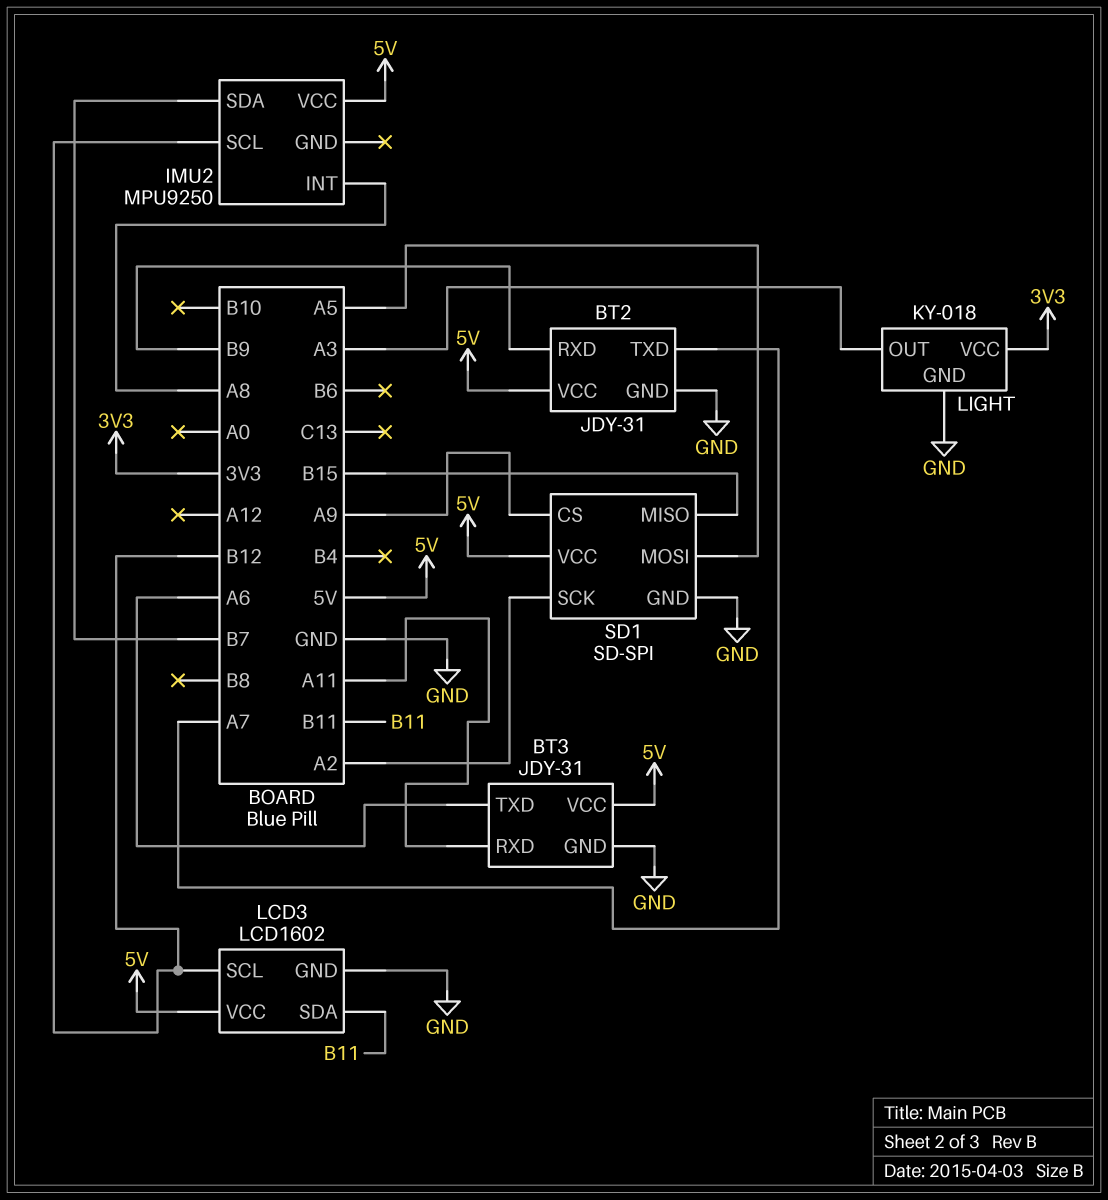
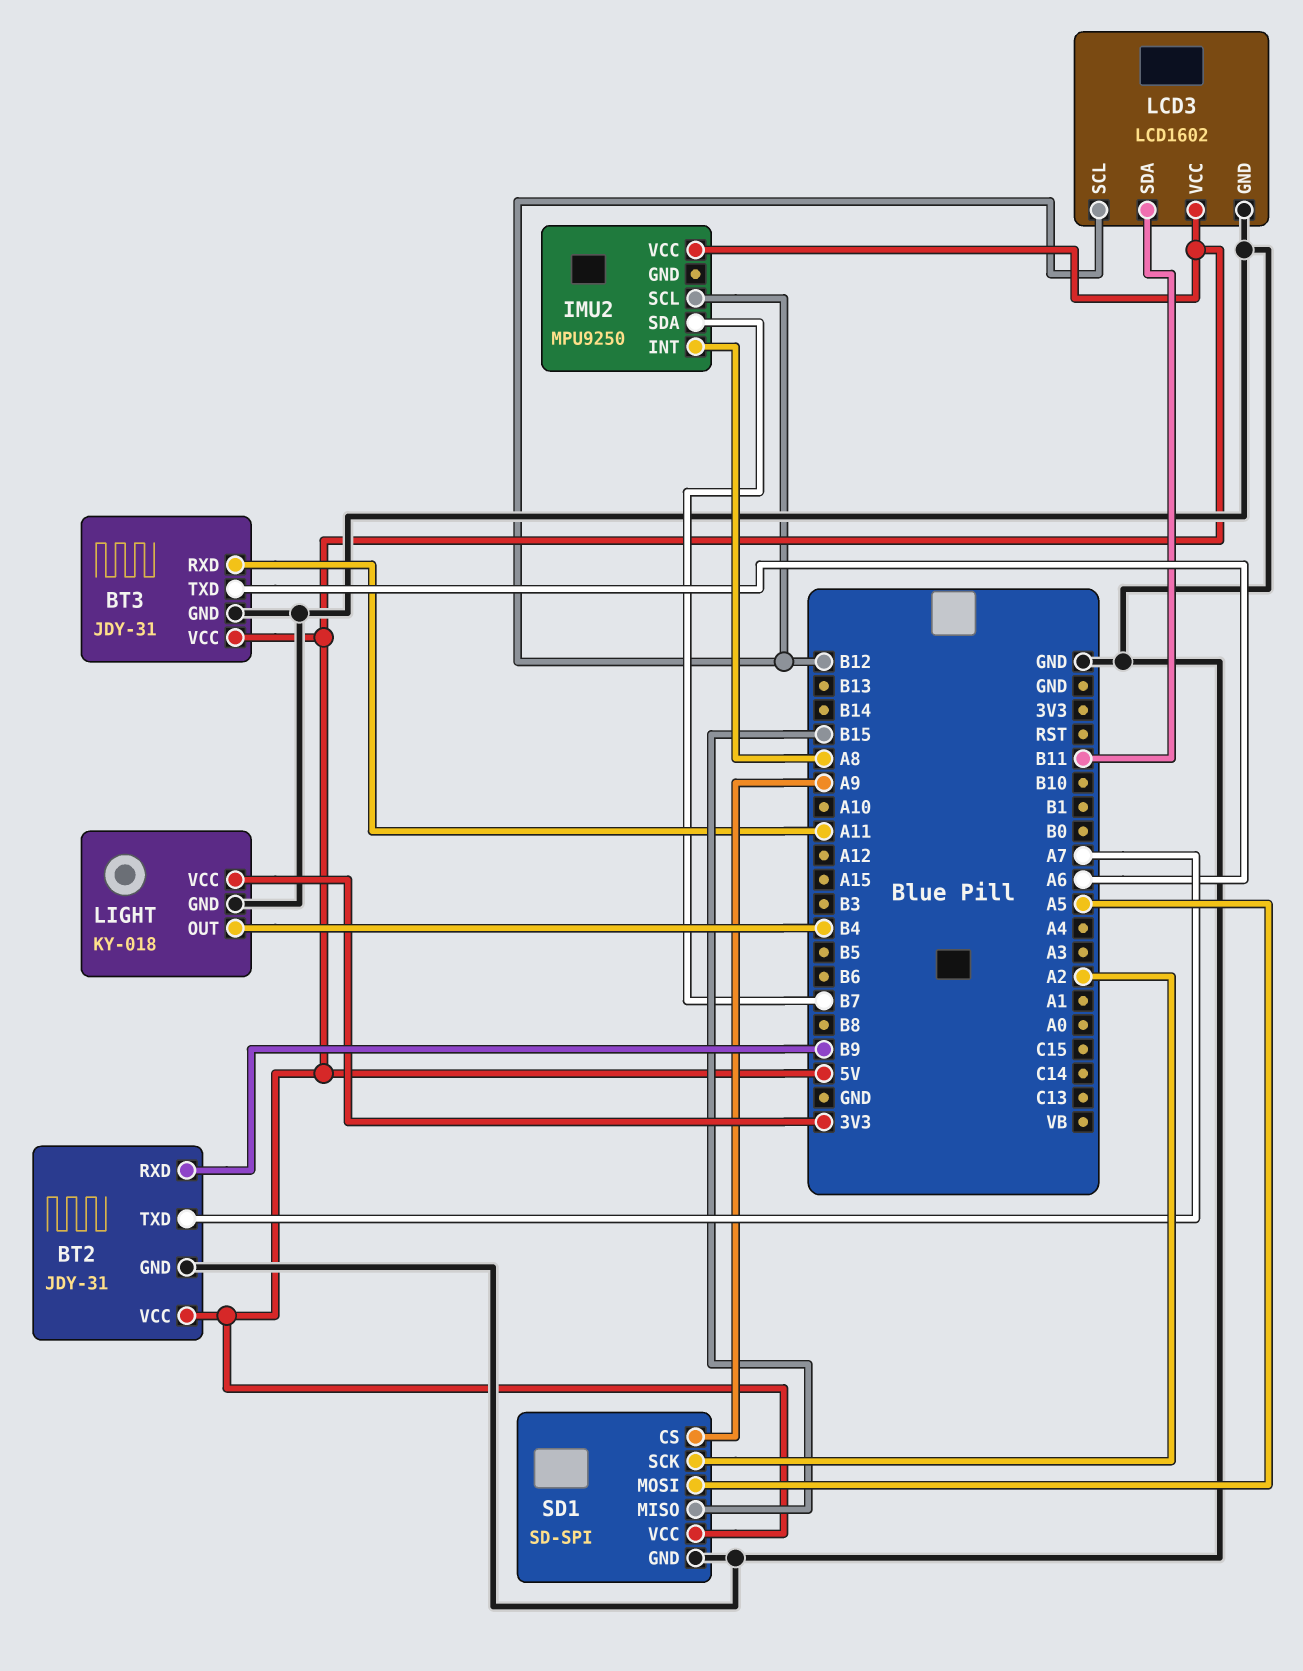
LIGHT pin OUT: A3 -> B4

